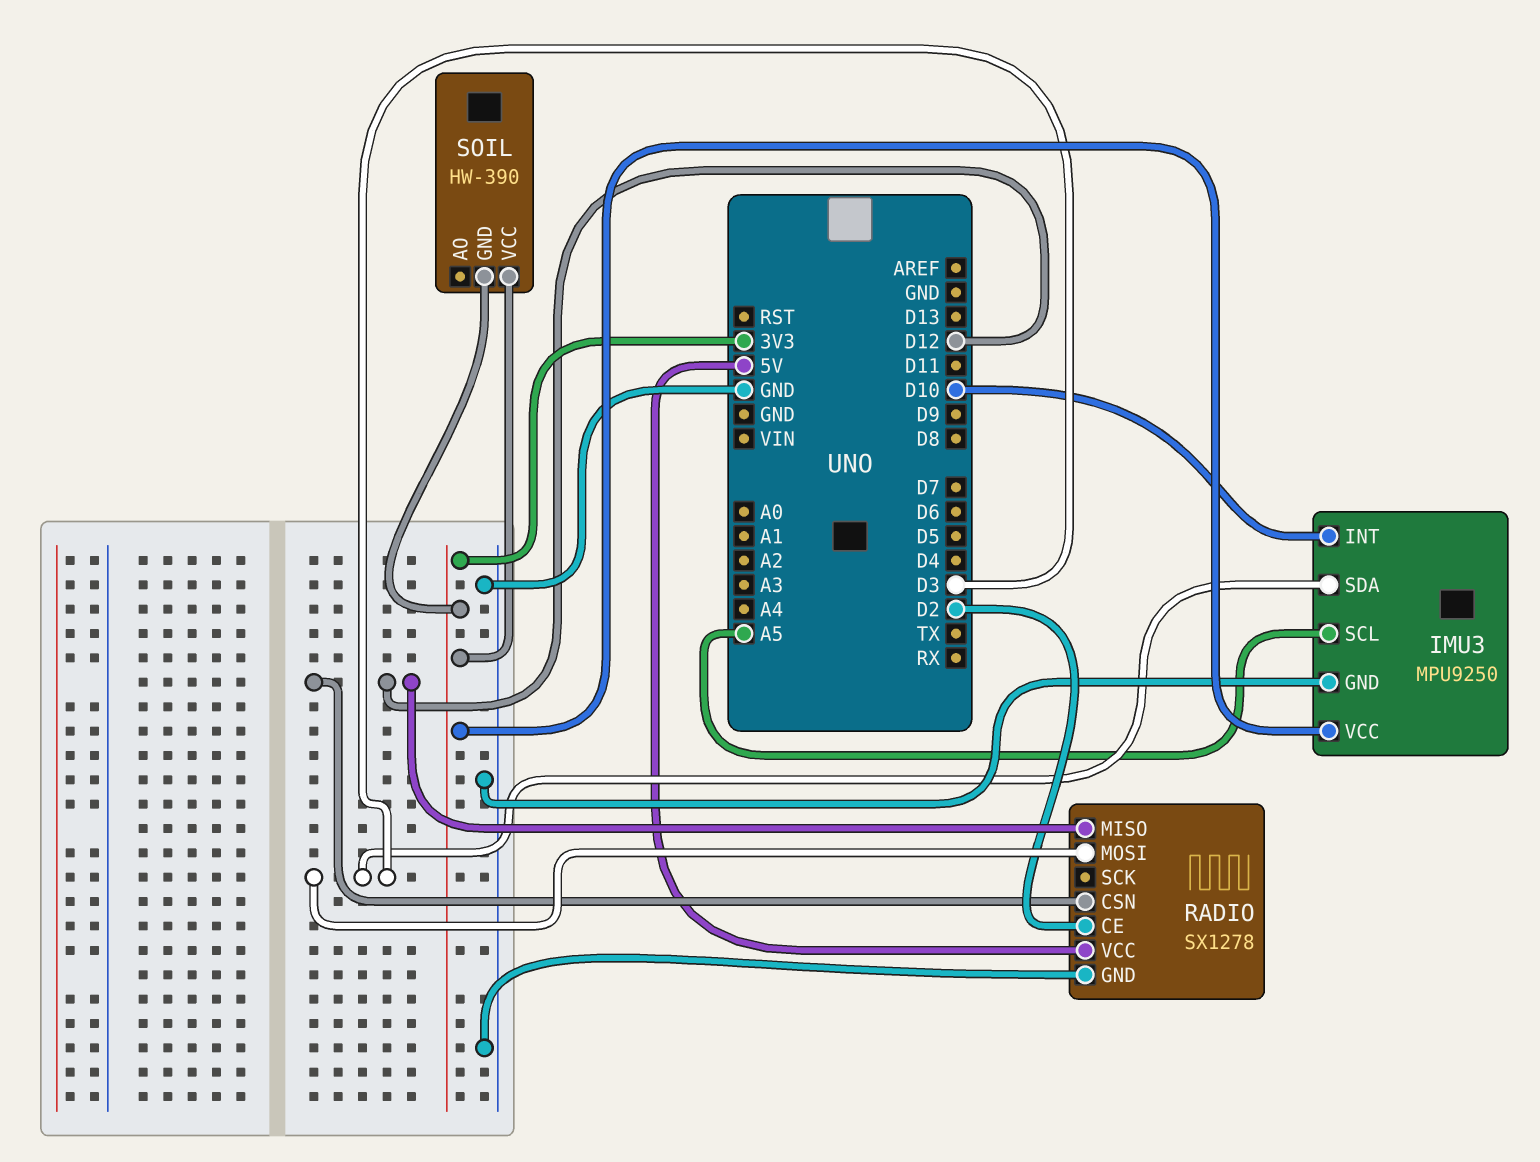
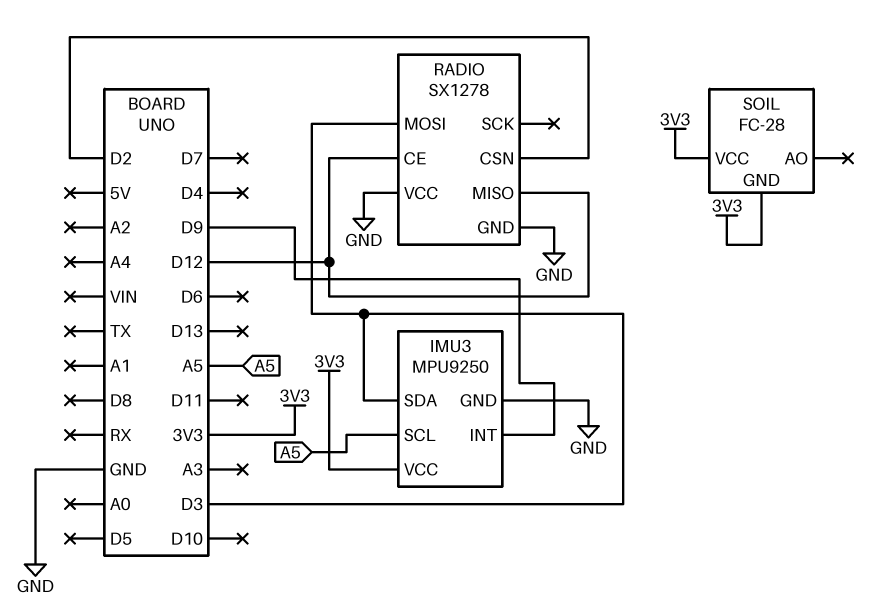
IMU3 pin INT: D10 -> D9
RADIO pin CE: D2 -> D12
RADIO pin CSN: D12 -> D2
RADIO pin VCC: 5V -> GND
SOIL: HW-390 -> FC-28

